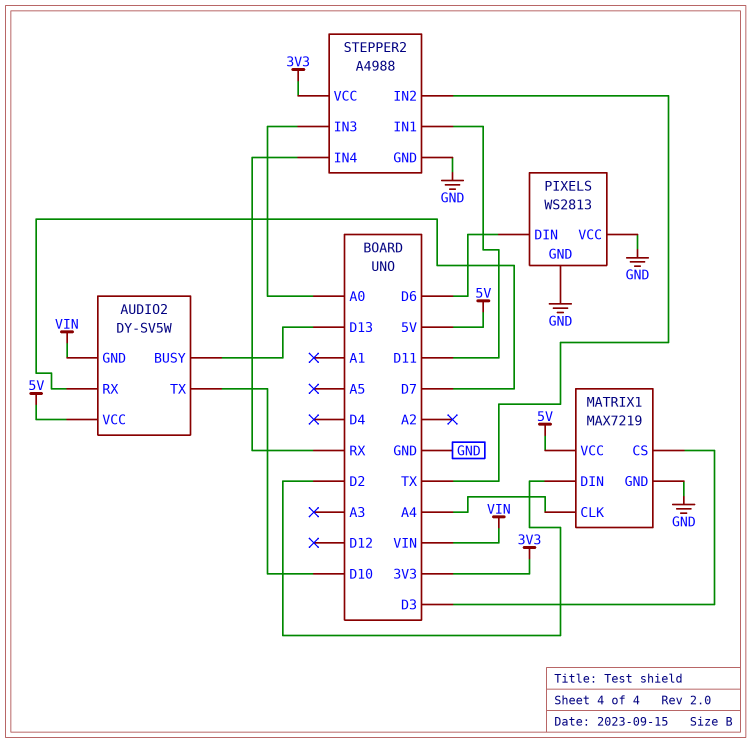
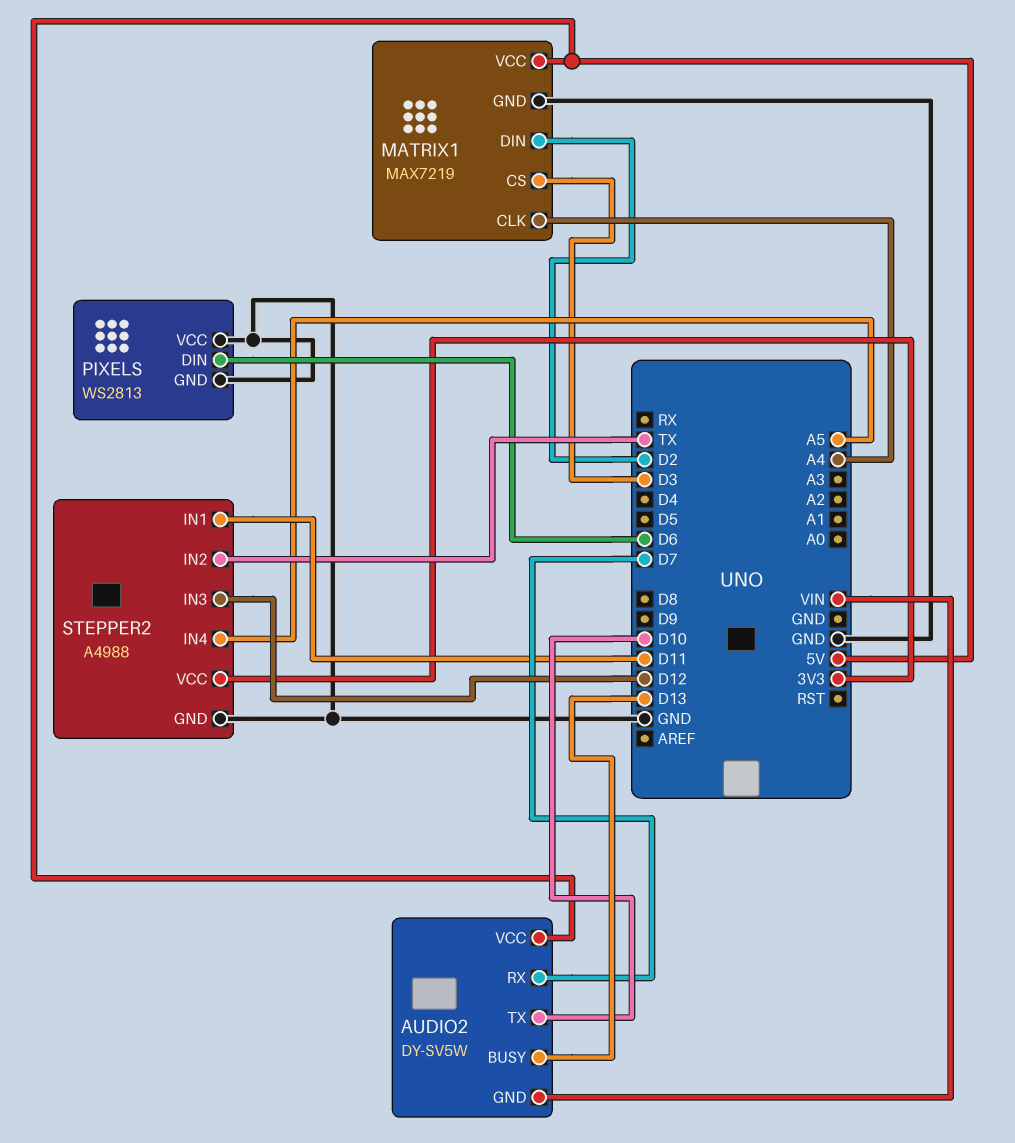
STEPPER2 pin IN3: A0 -> D12
STEPPER2 pin IN4: RX -> A5

